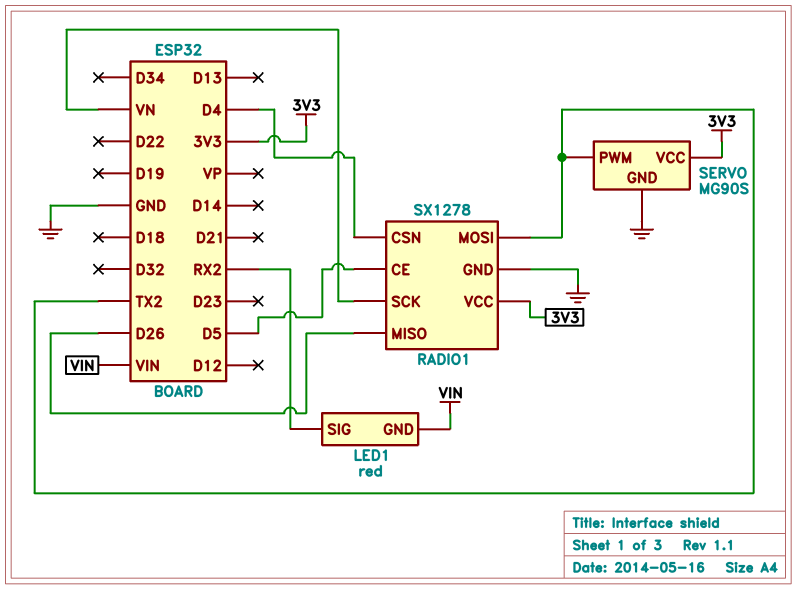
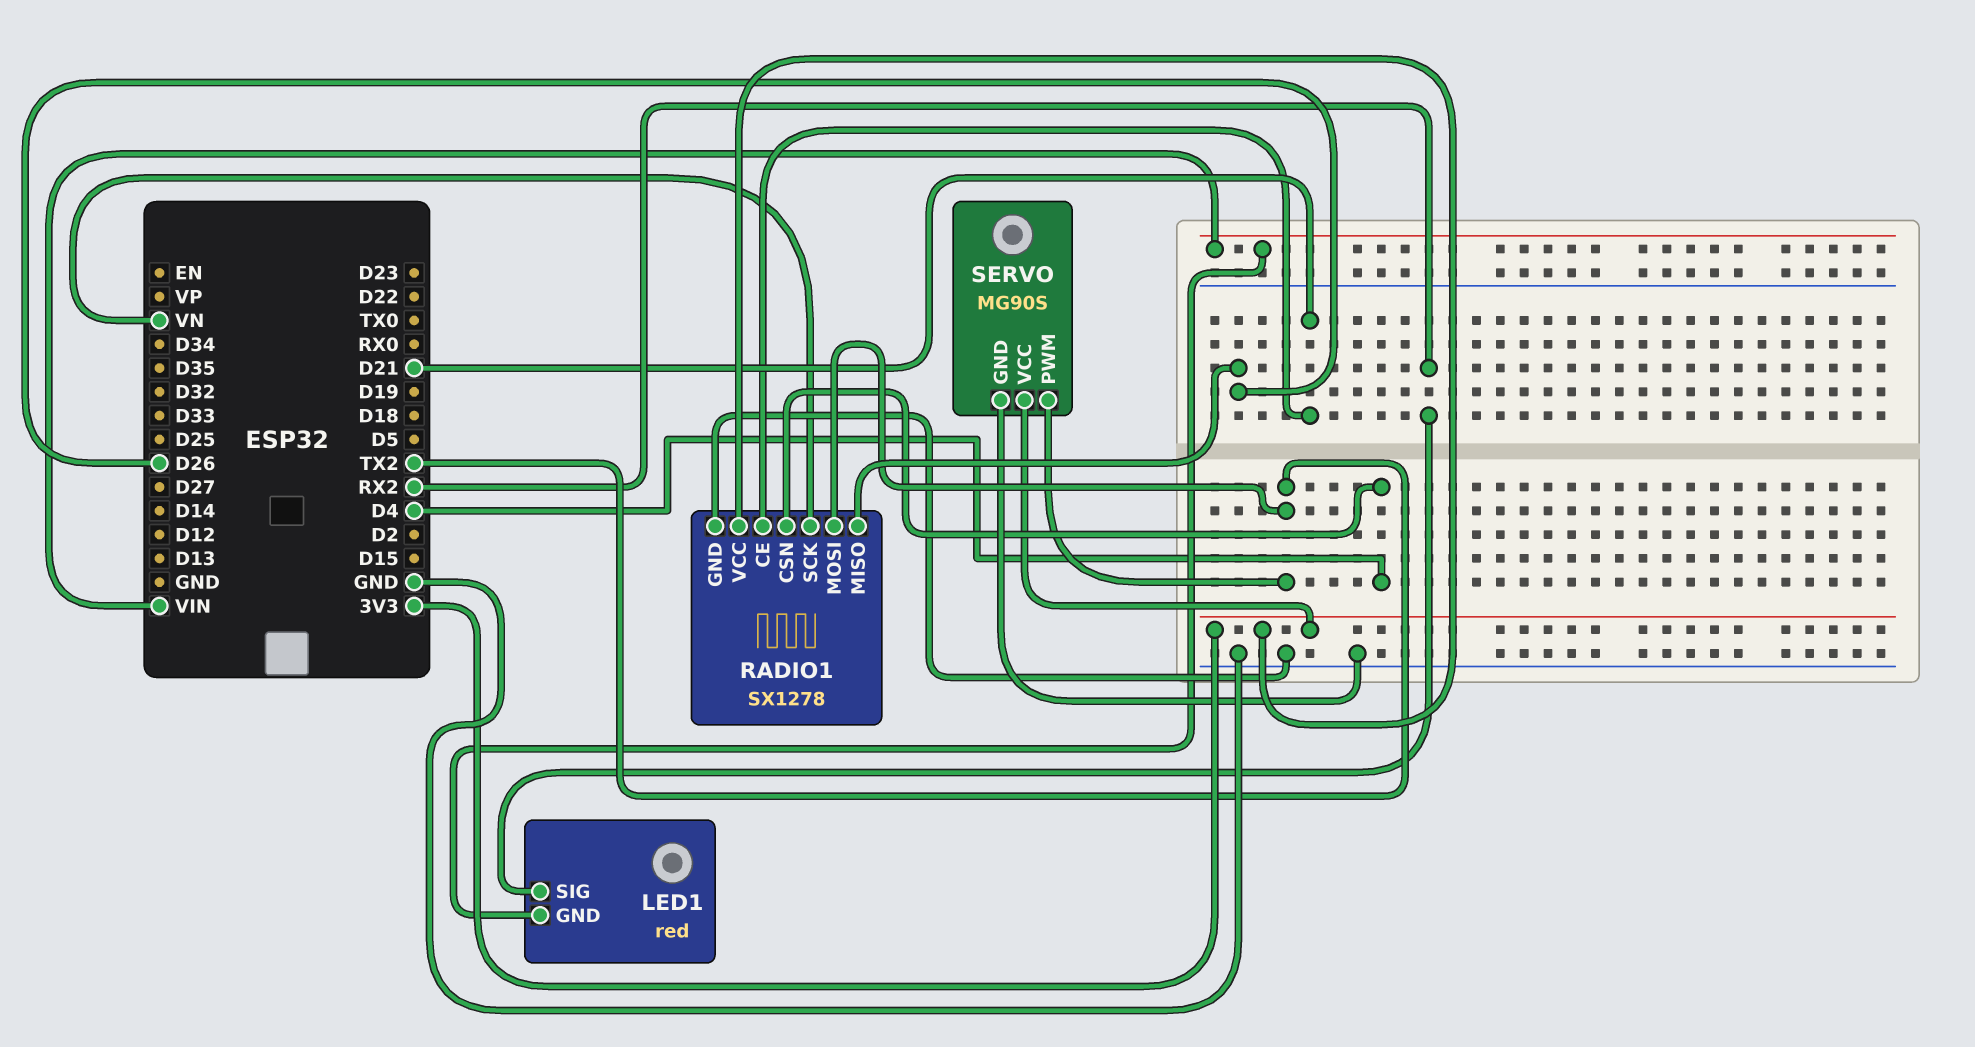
RADIO1 pin CE: D5 -> D21

